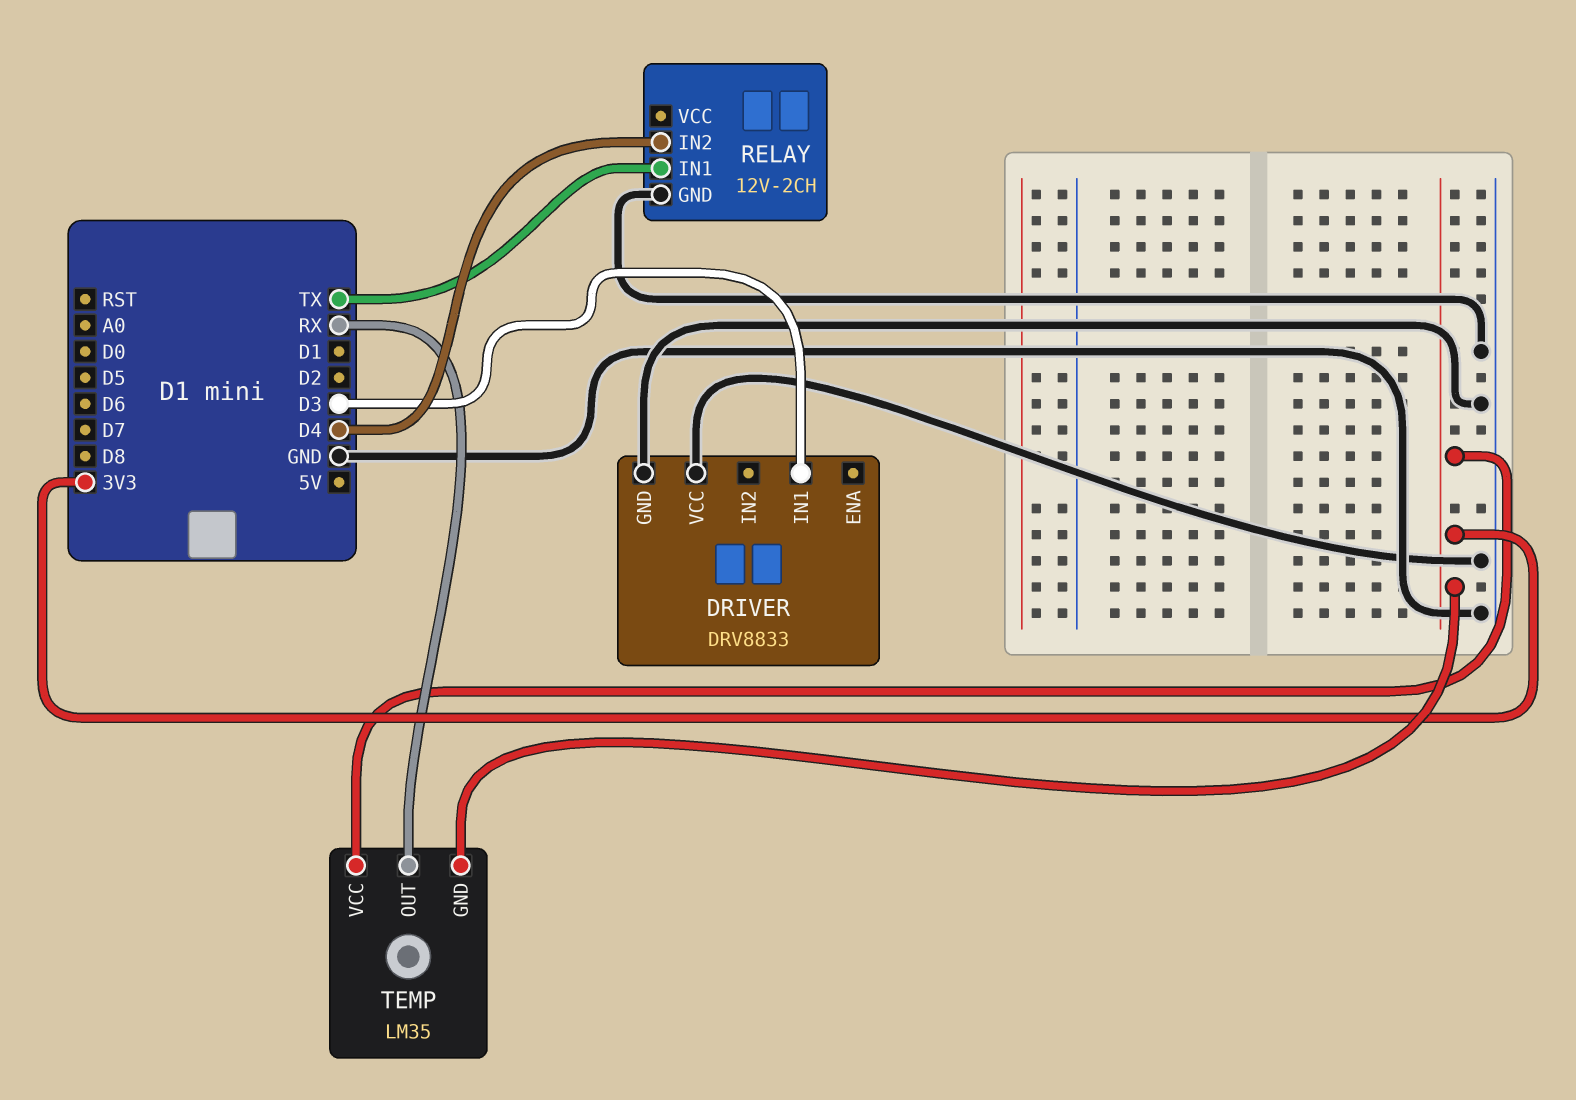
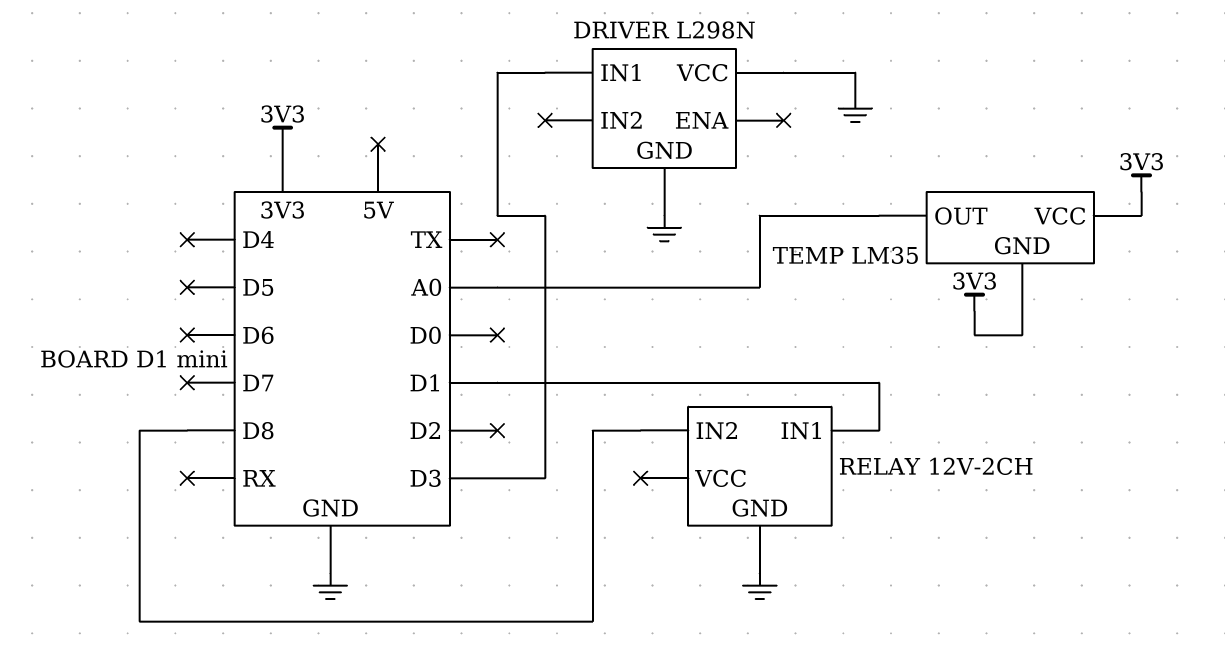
DRIVER: DRV8833 -> L298N
RELAY pin IN1: TX -> D1
RELAY pin IN2: D4 -> D8
TEMP pin OUT: RX -> A0

